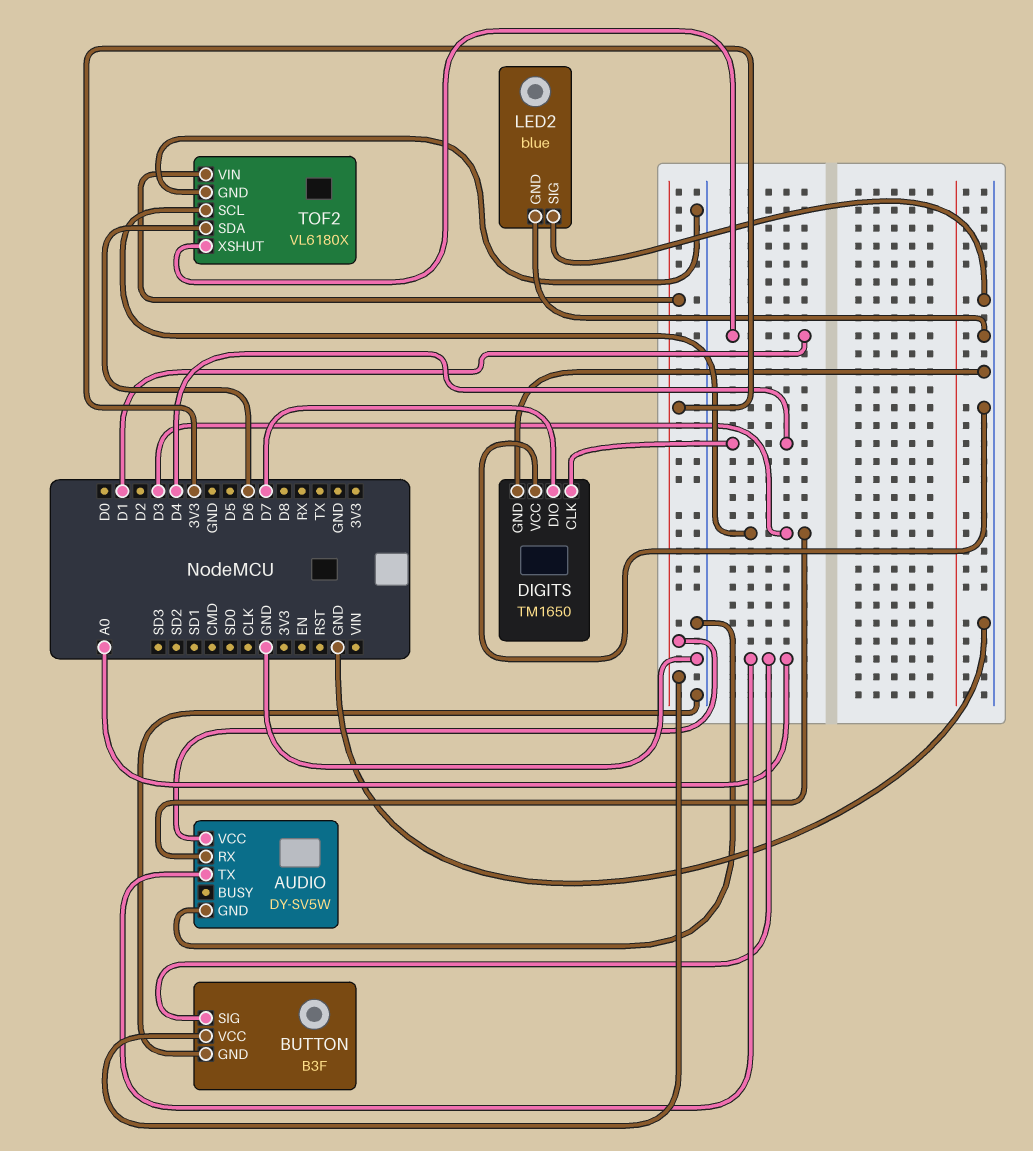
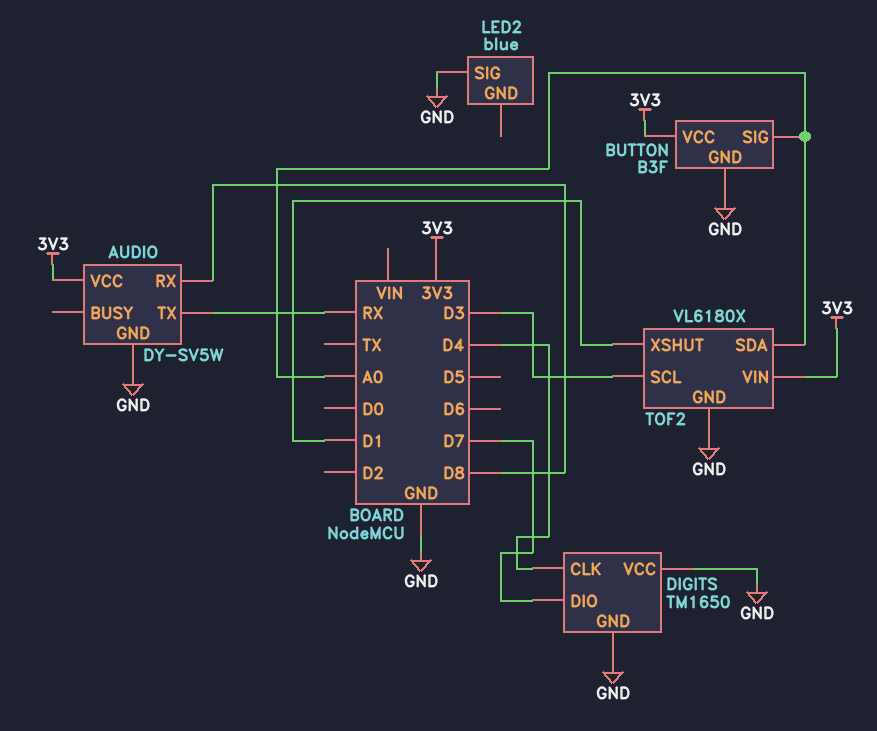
AUDIO pin RX: D3 -> D8
AUDIO pin TX: A0 -> RX
LED2 pin GND: GND -> none
TOF2 pin SDA: D6 -> A0

